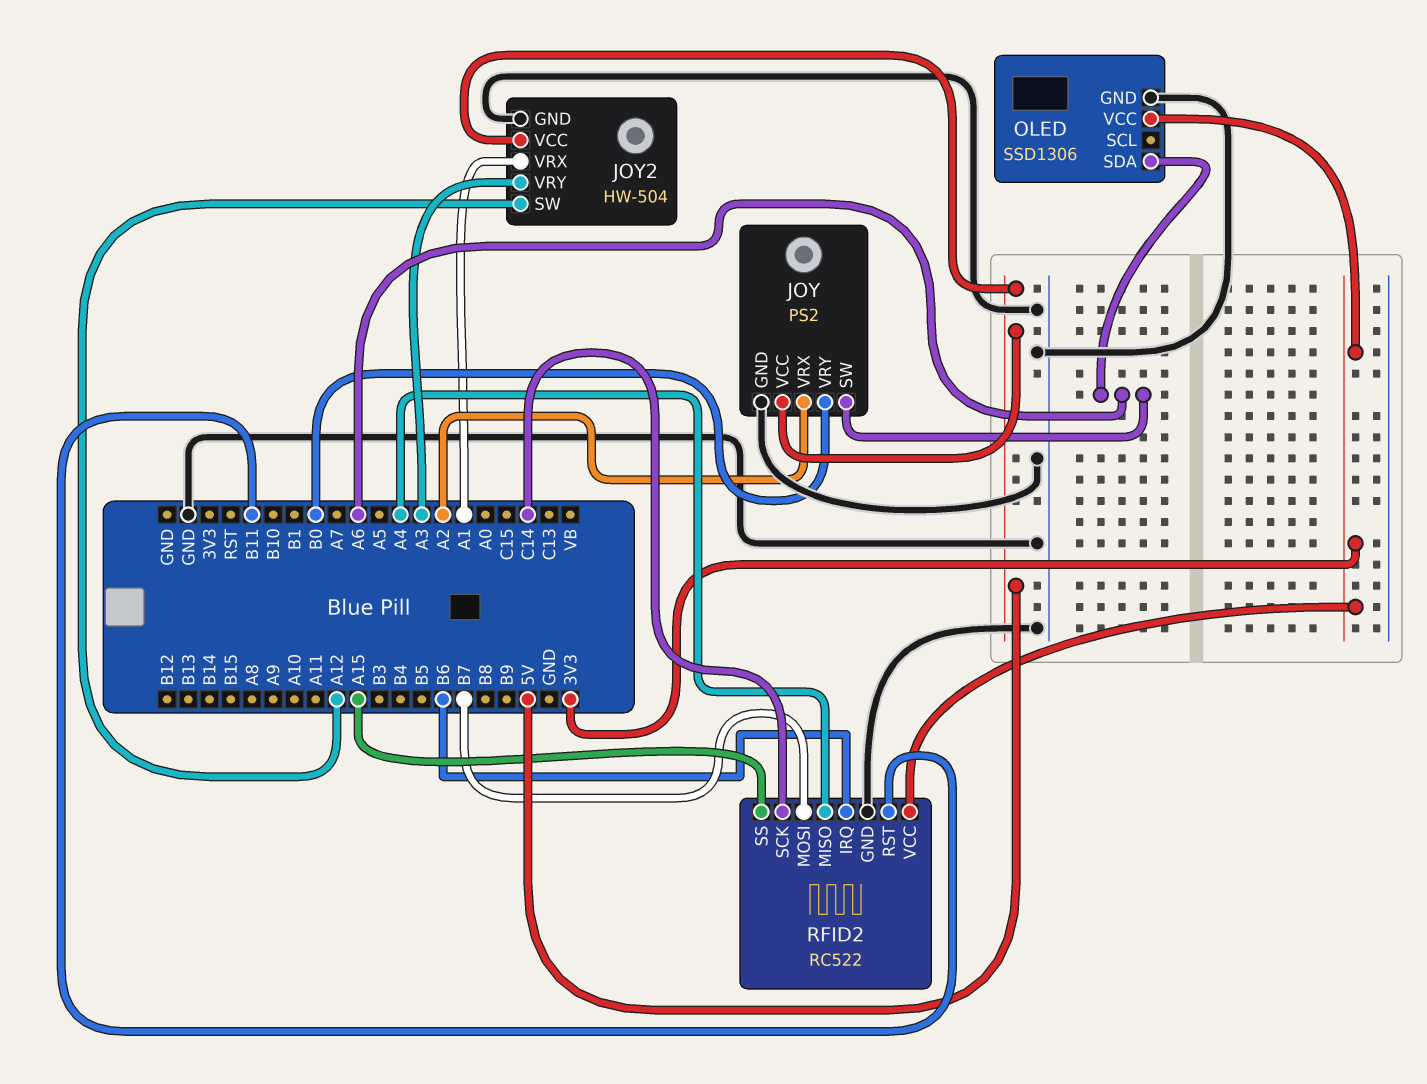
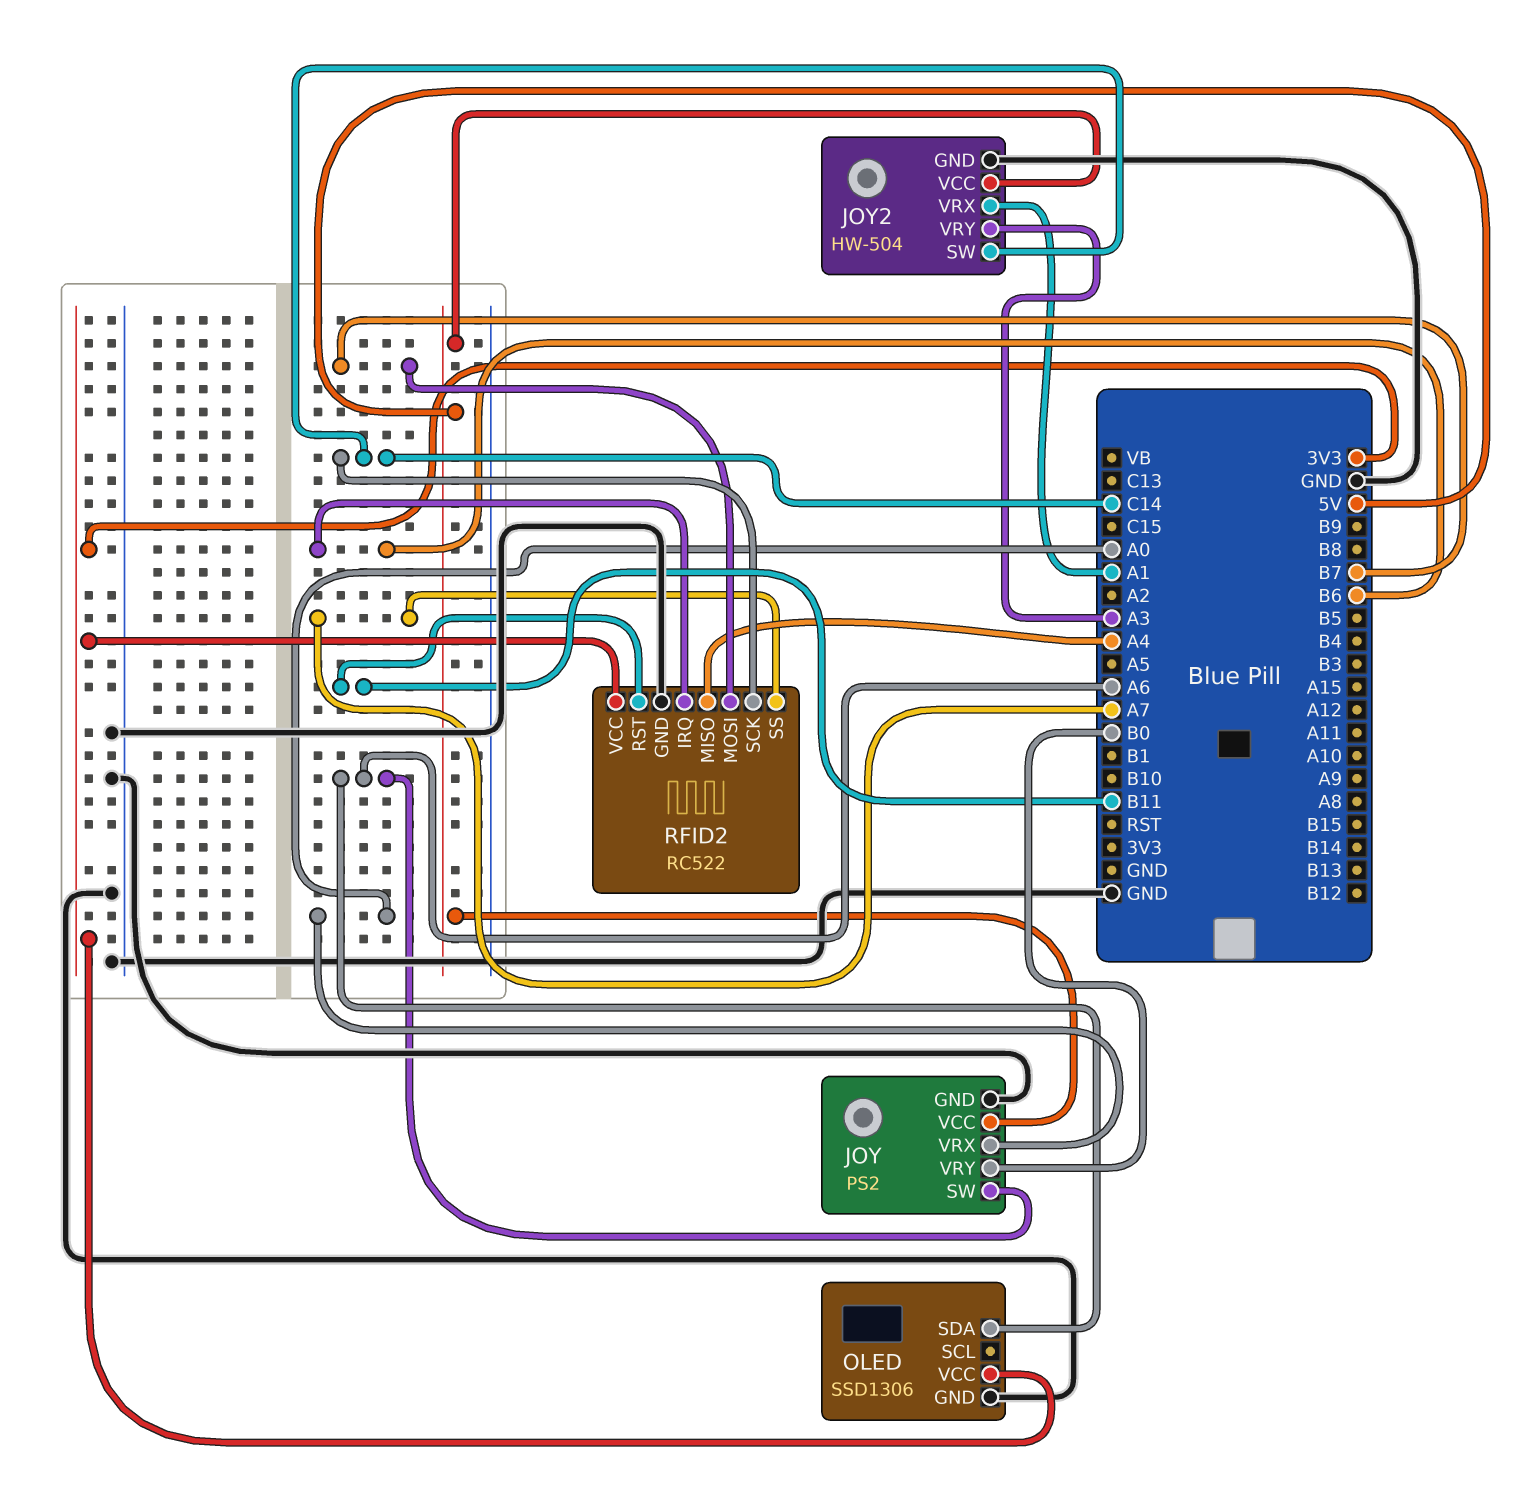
JOY pin VRX: A2 -> A0
JOY2 pin SW: A12 -> C14
RFID2 pin SS: A15 -> A7

